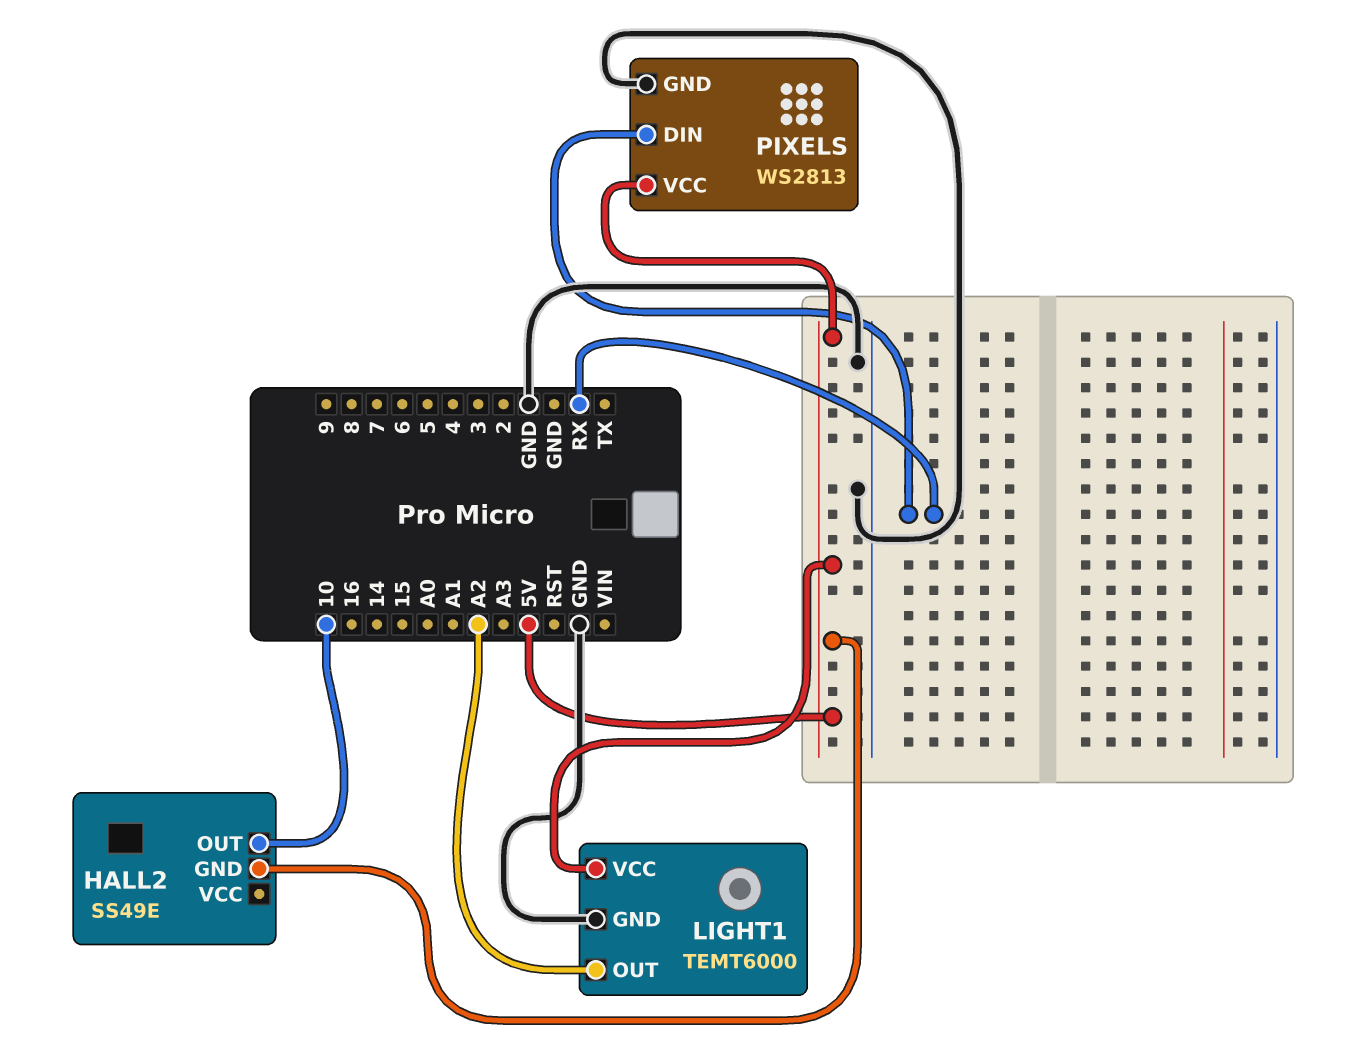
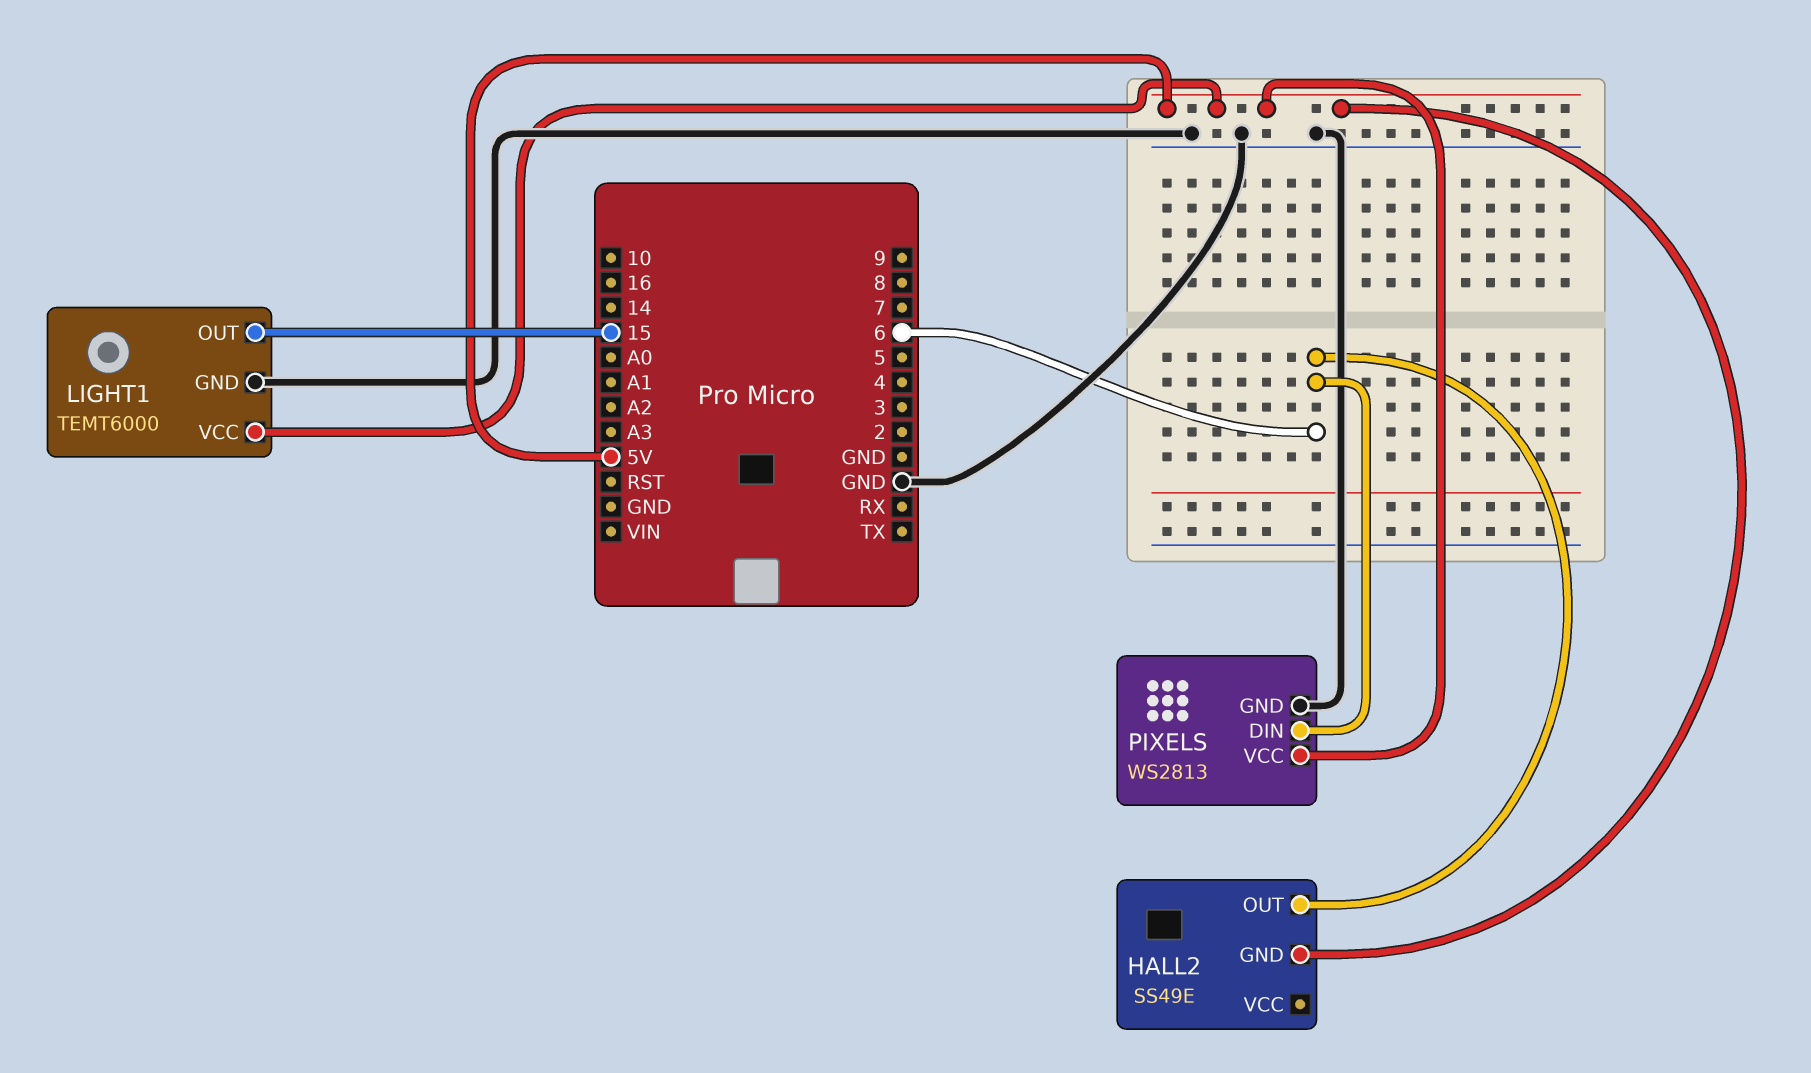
HALL2 pin OUT: 10 -> 6
LIGHT1 pin OUT: A2 -> 15
PIXELS pin DIN: RX -> 6

